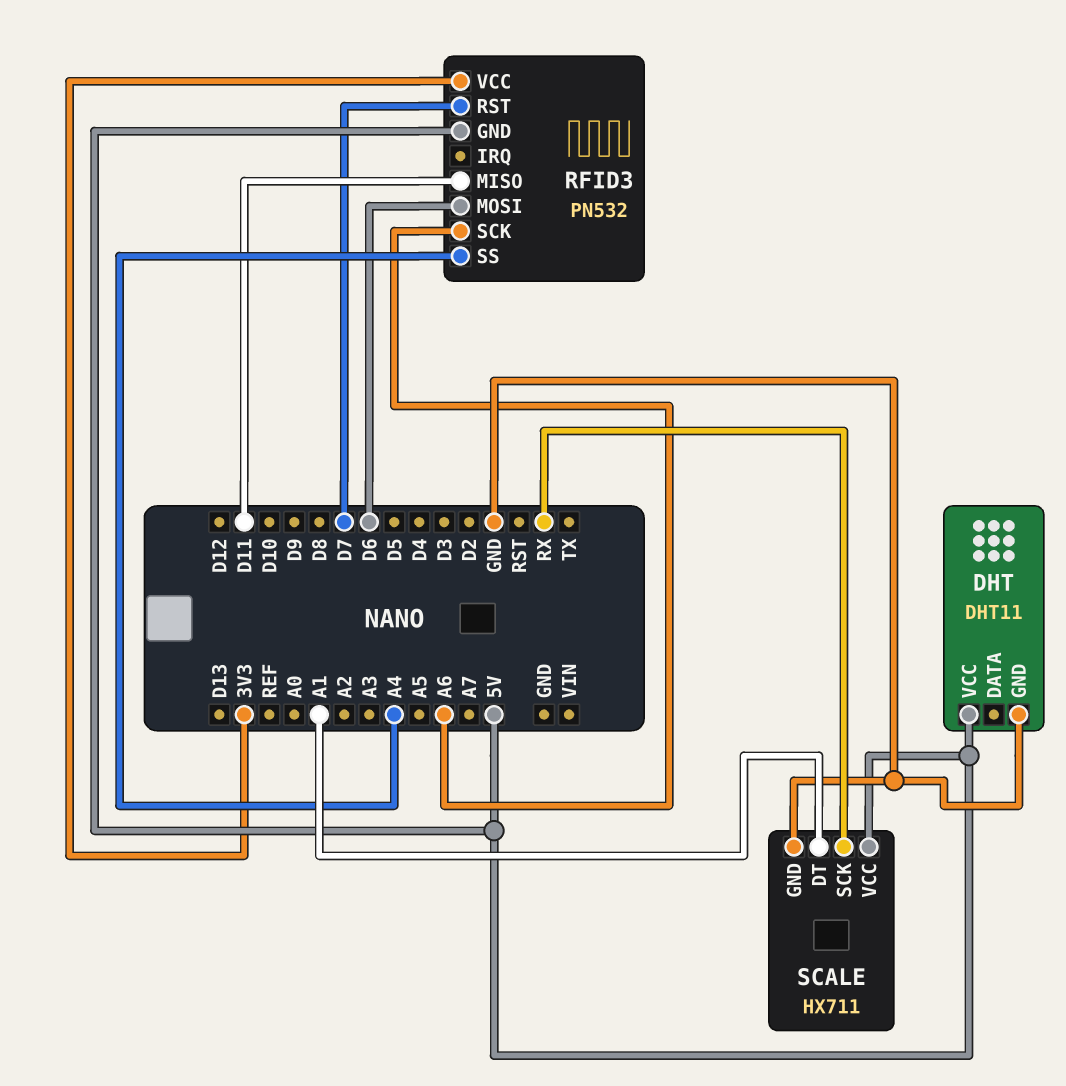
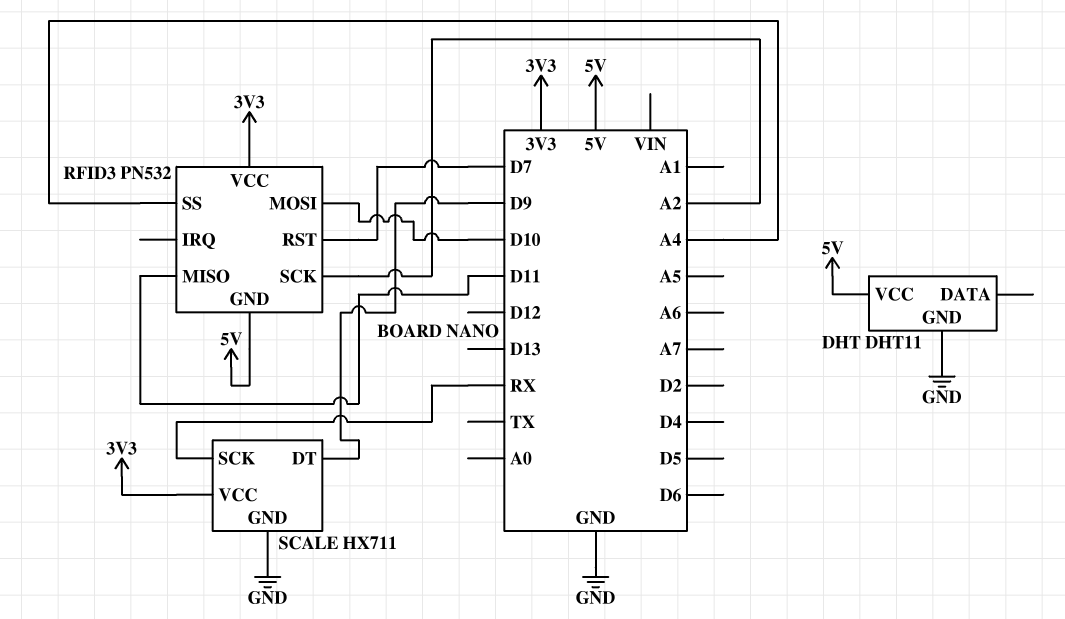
RFID3 pin MOSI: D6 -> D10
RFID3 pin SCK: A6 -> A2
SCALE pin DT: A1 -> D9
SCALE pin VCC: 5V -> 3V3

